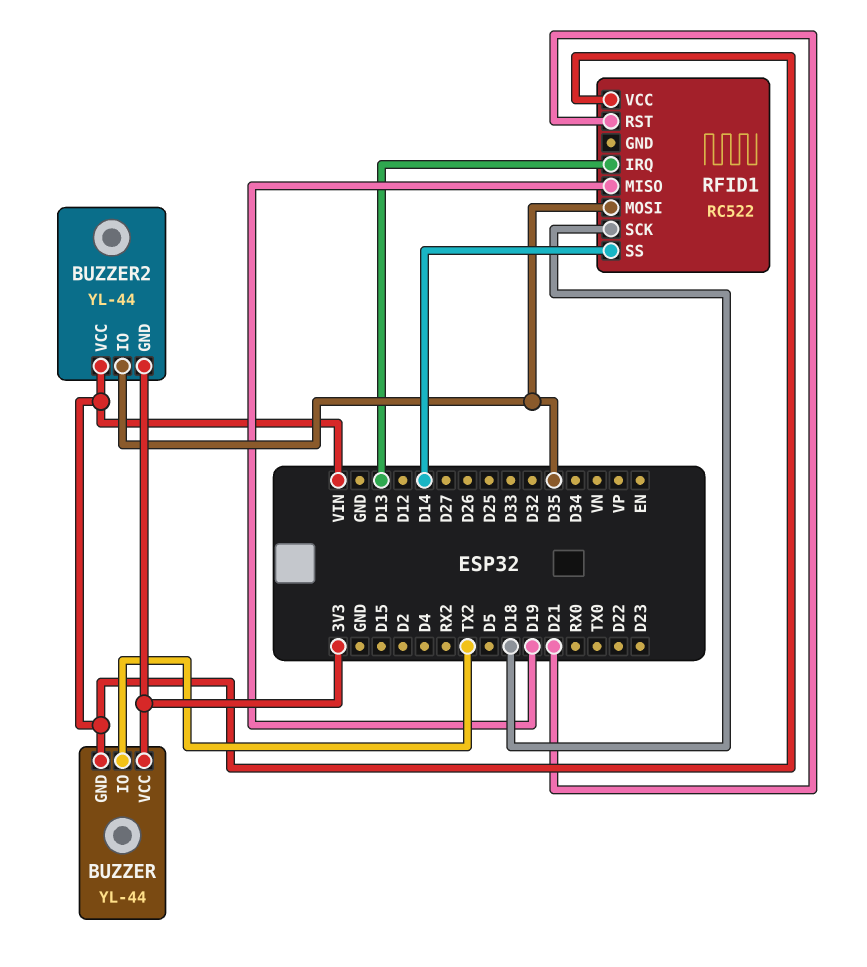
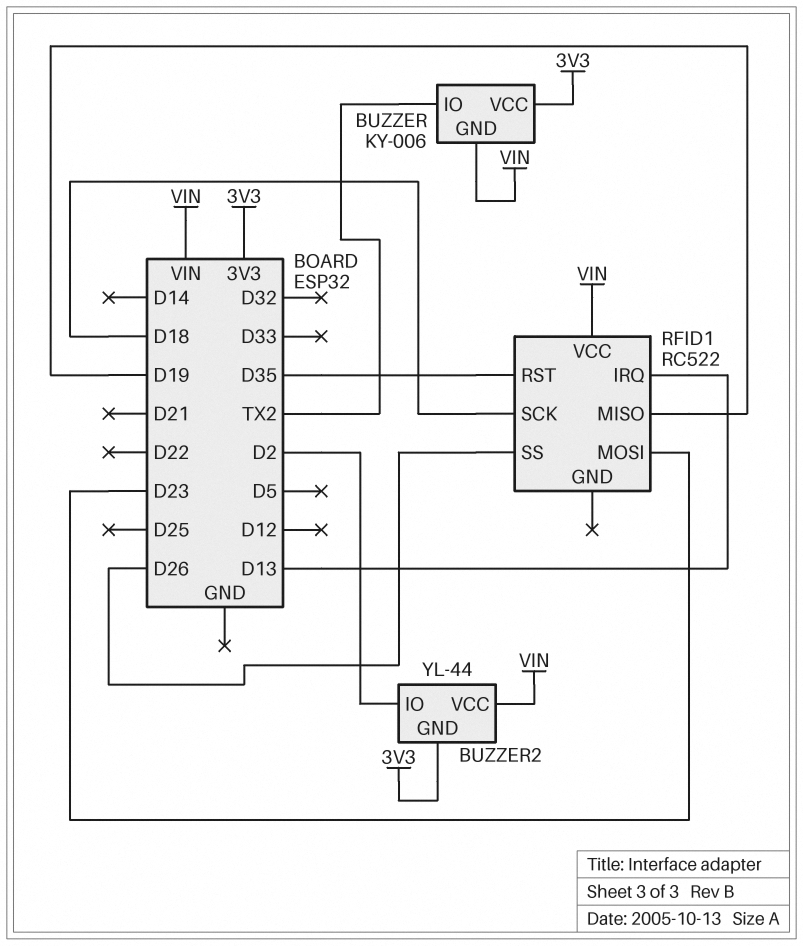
BUZZER: YL-44 -> KY-006
BUZZER2 pin IO: D35 -> D2
RFID1 pin MOSI: D35 -> D23
RFID1 pin RST: D21 -> D35
RFID1 pin SS: D14 -> D26

